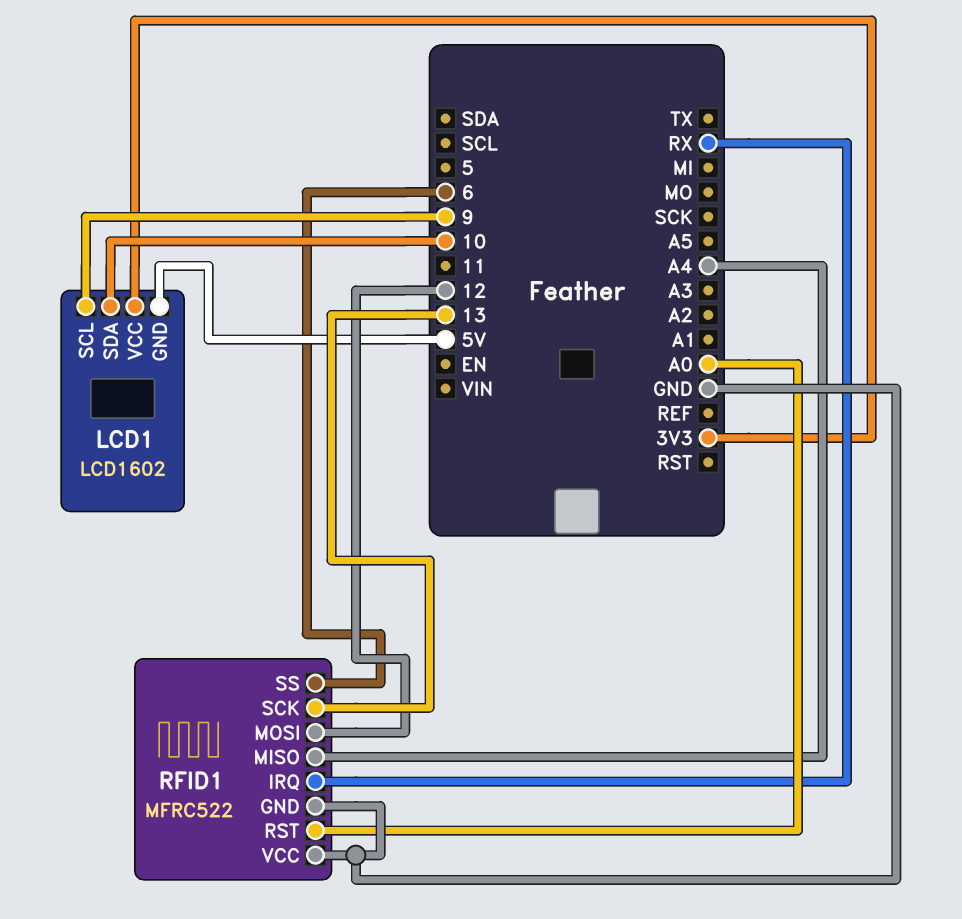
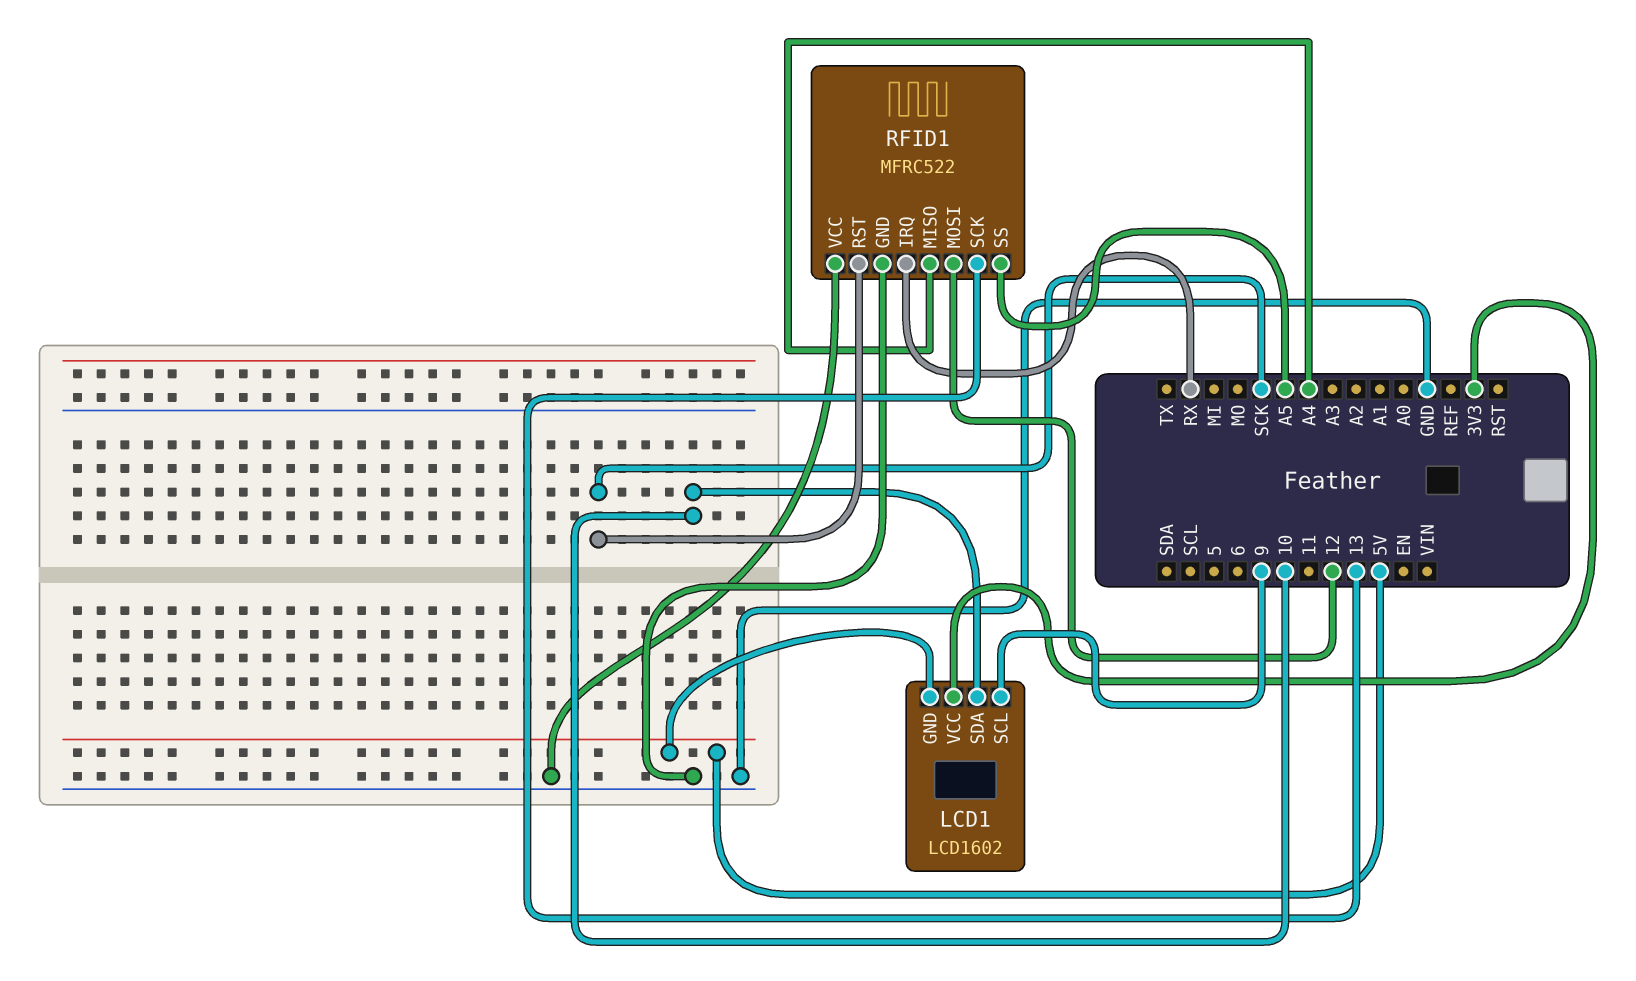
RFID1 pin RST: A0 -> SCK
RFID1 pin SS: 6 -> A5

